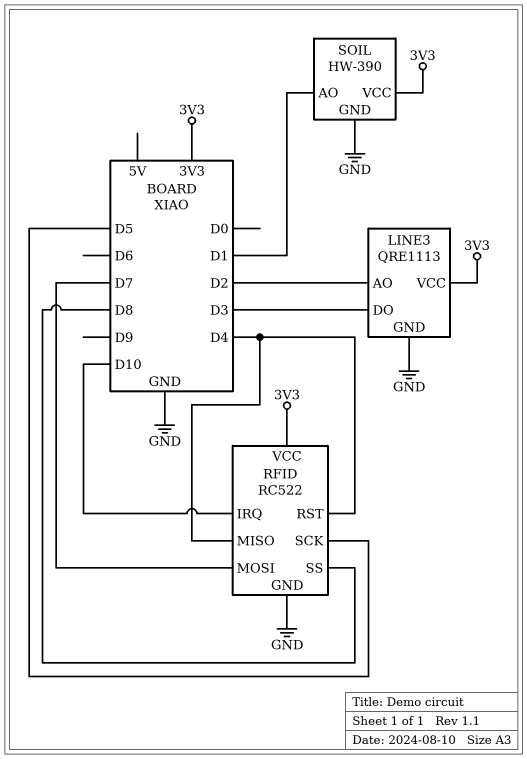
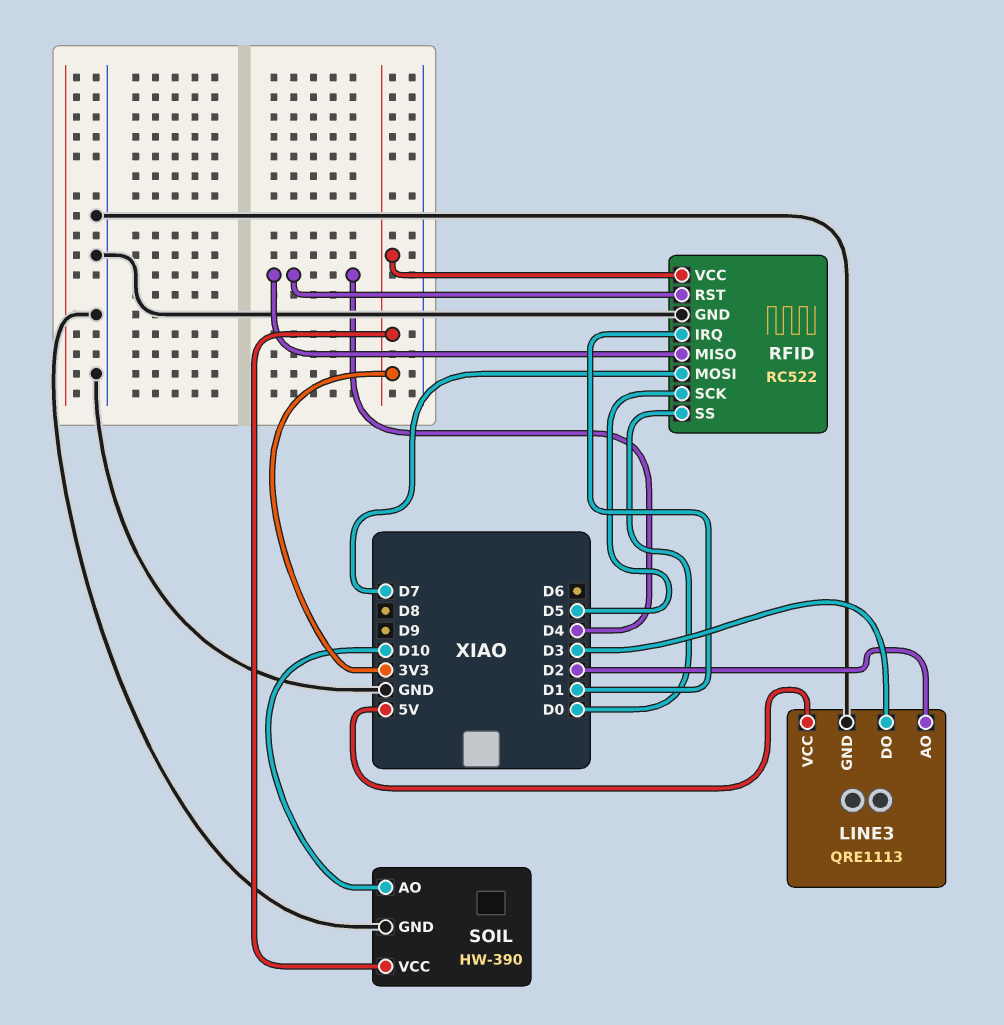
LINE3 pin VCC: 3V3 -> 5V
RFID pin IRQ: D10 -> D1
RFID pin SS: D8 -> D0
SOIL pin AO: D1 -> D10

